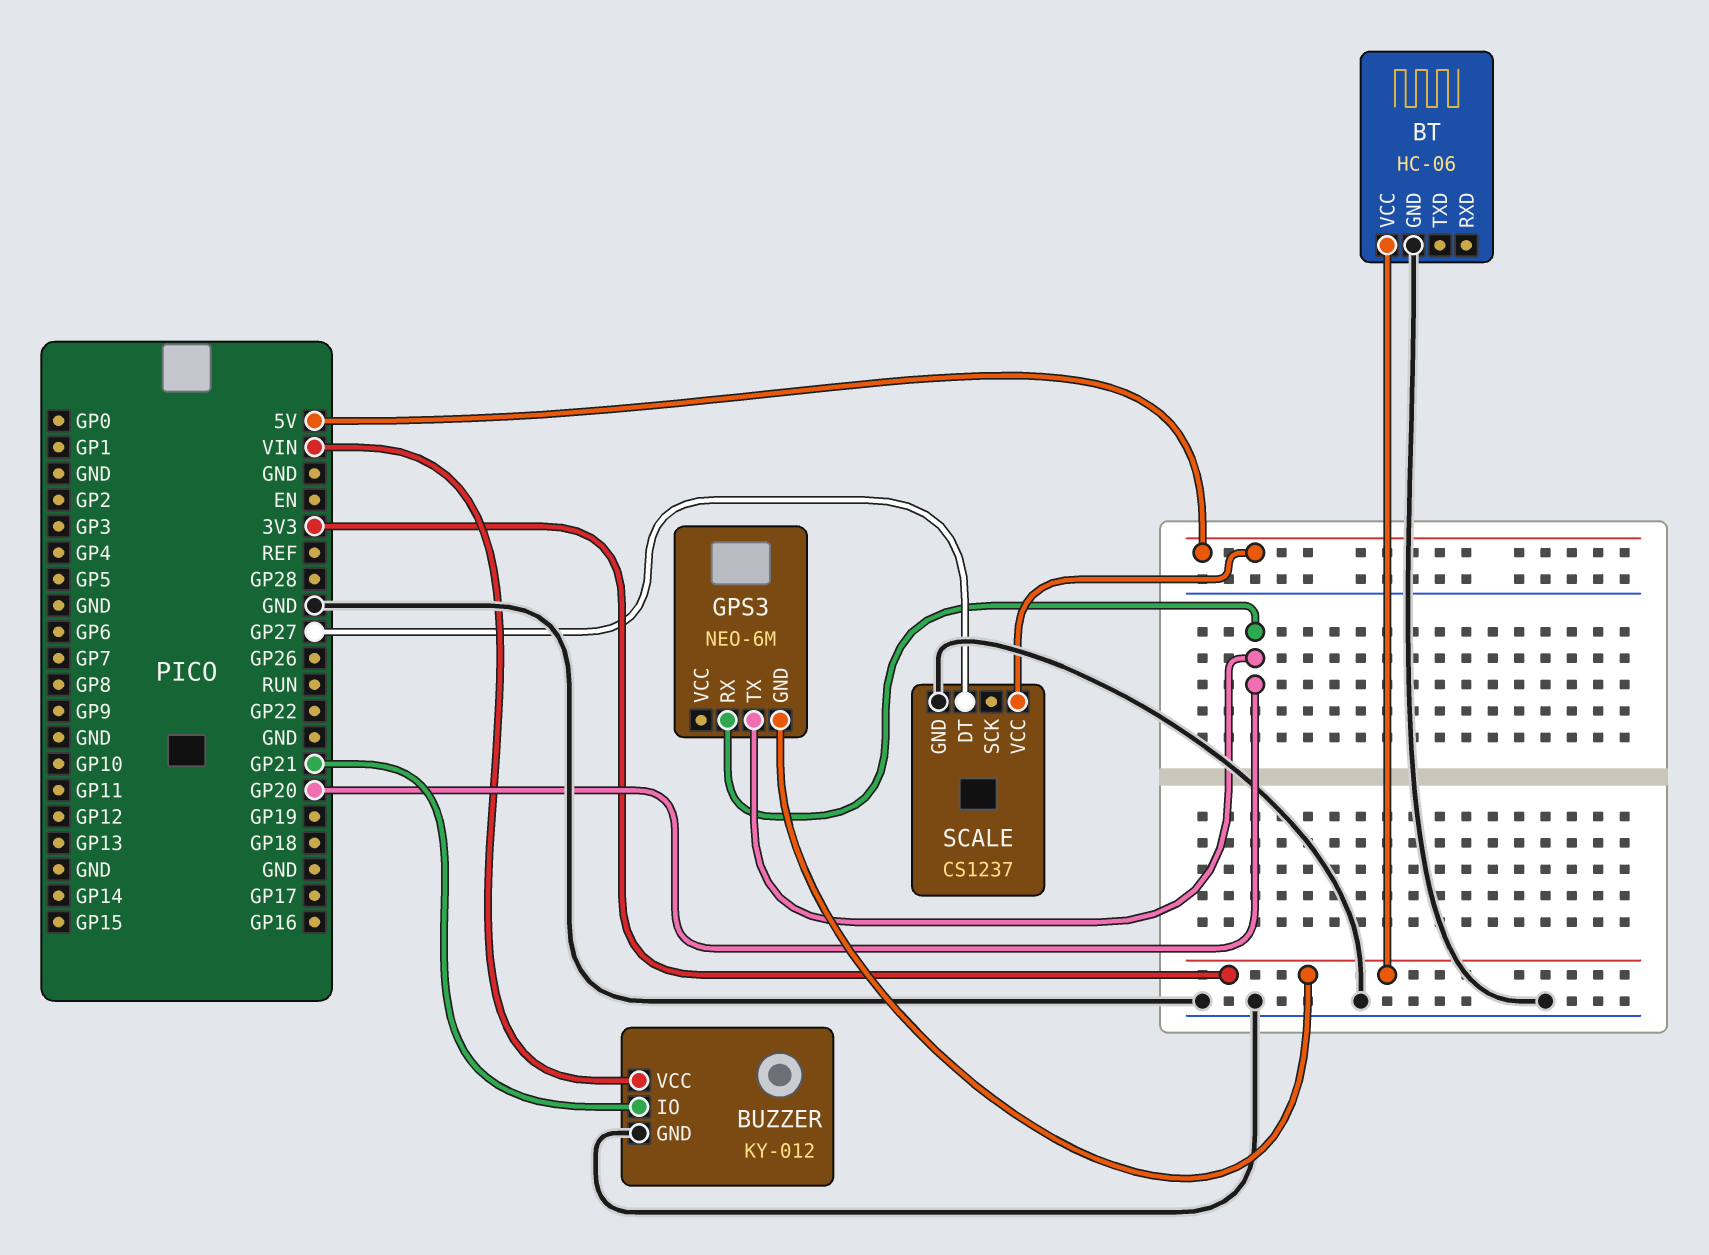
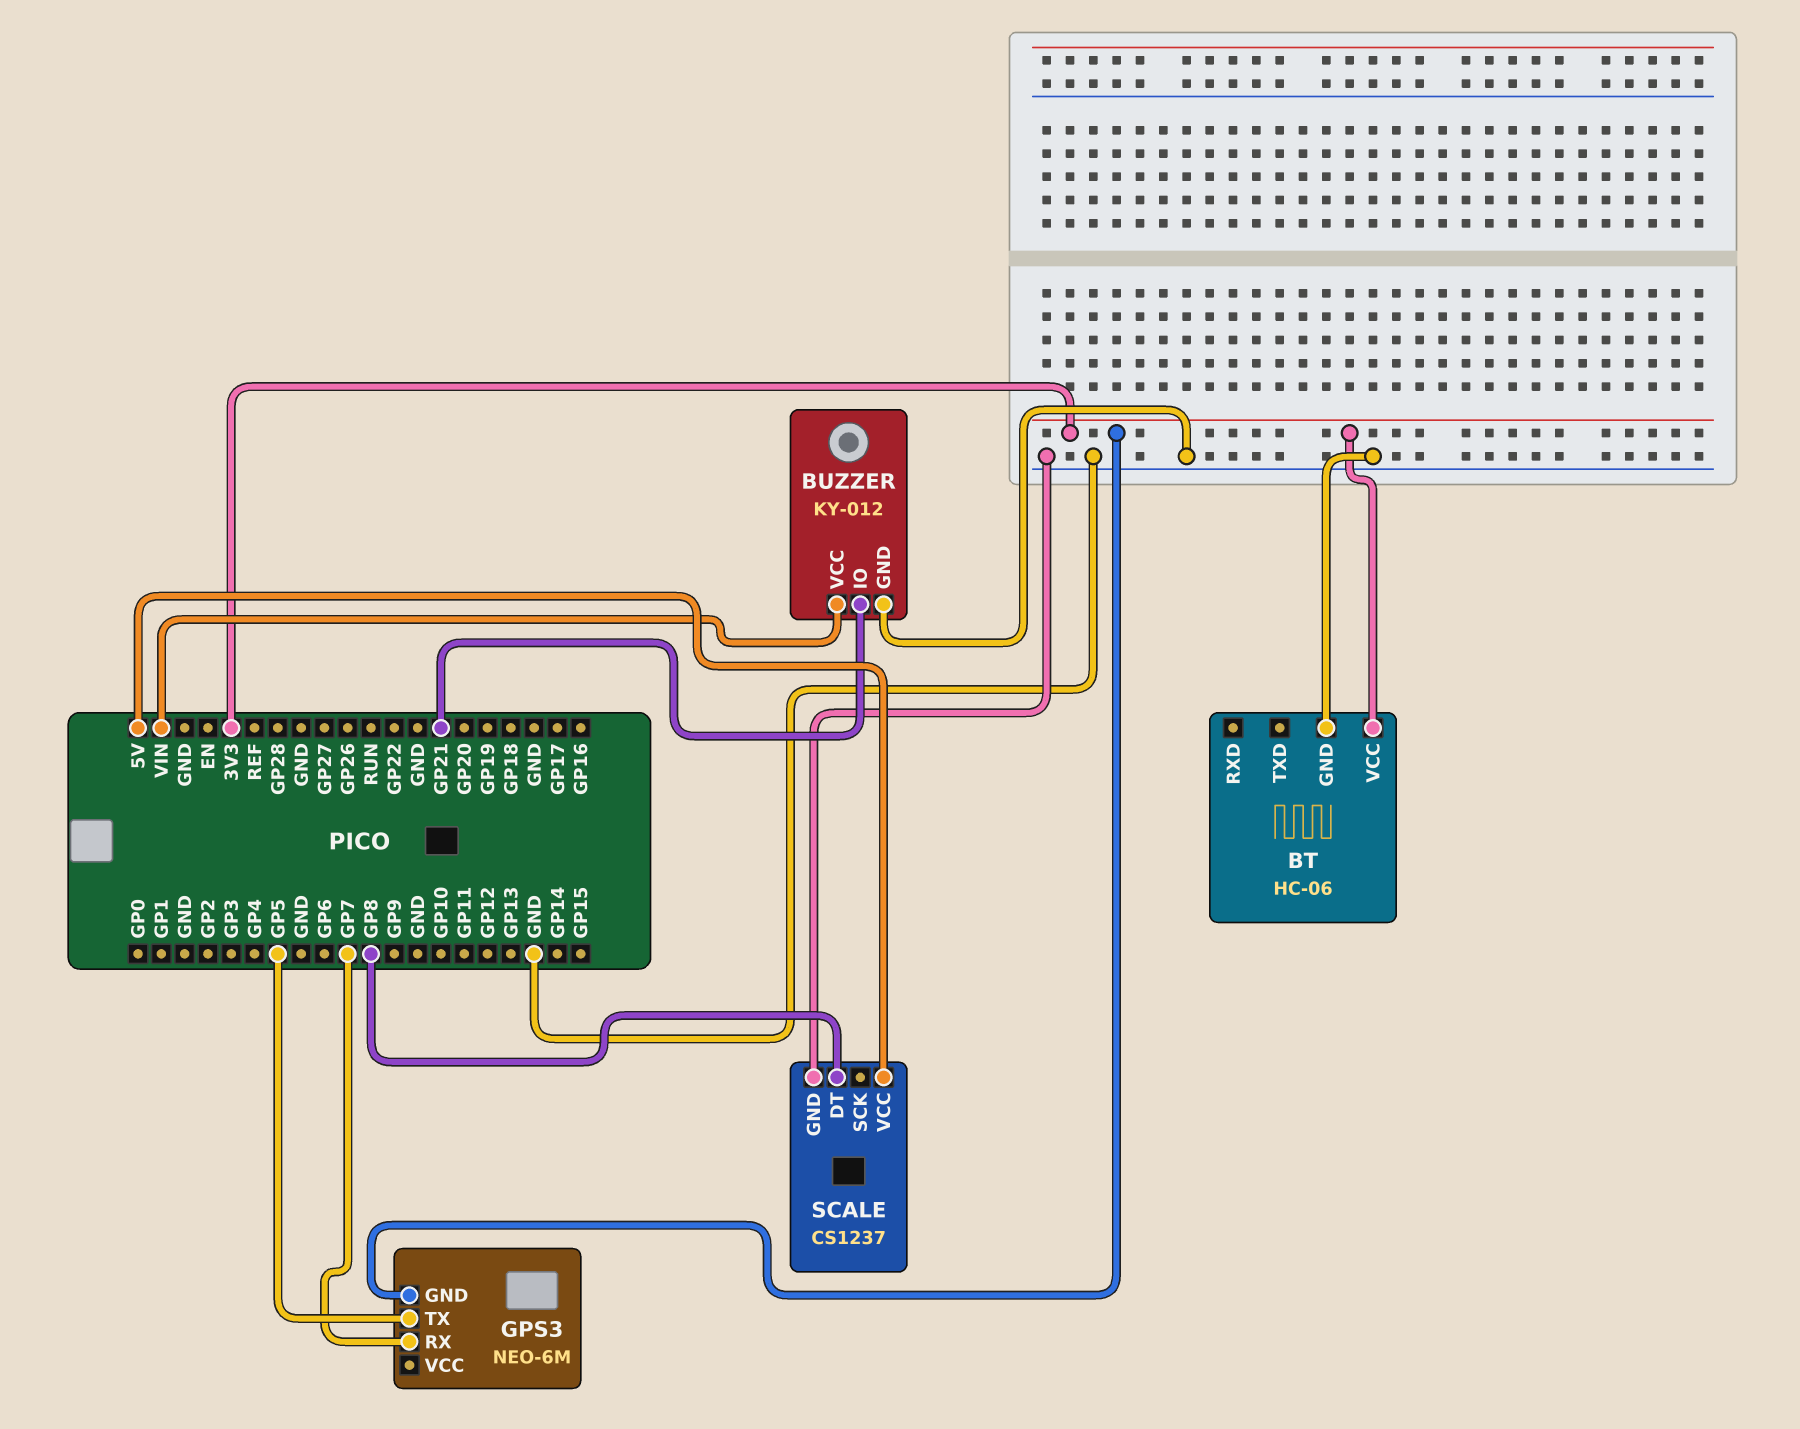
GPS3 pin RX: GP20 -> GP7
GPS3 pin TX: GP20 -> GP5
SCALE pin DT: GP27 -> GP8

